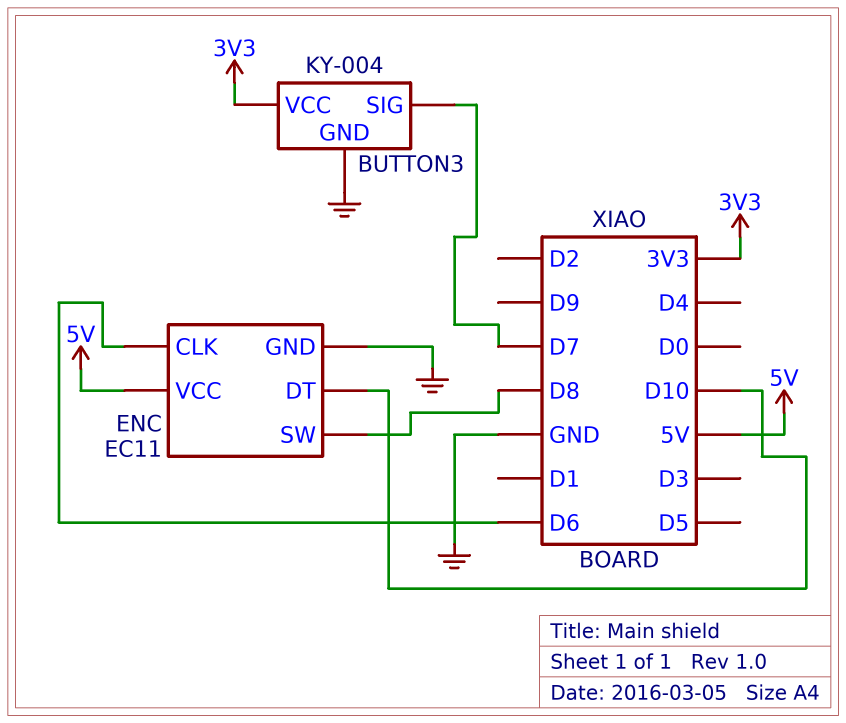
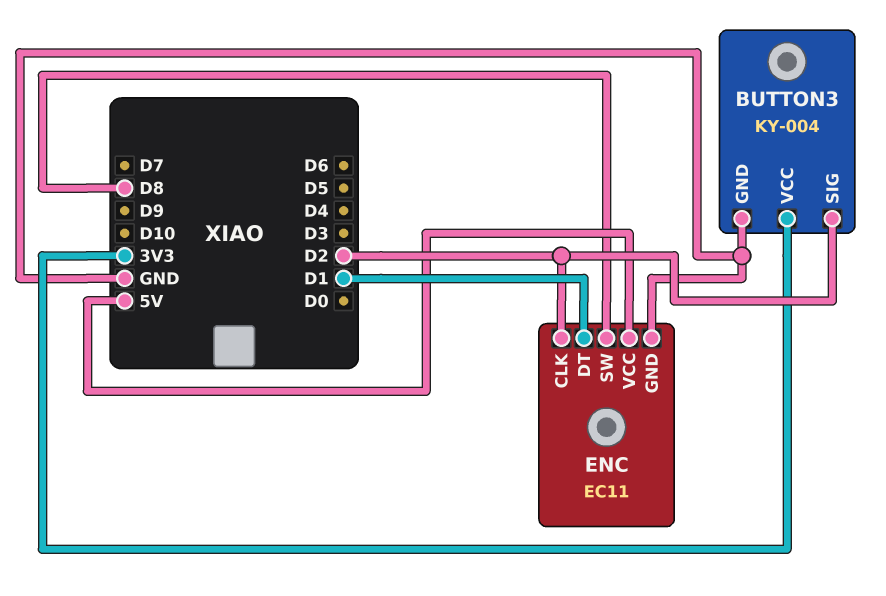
BUTTON3 pin SIG: D7 -> D2
ENC pin CLK: D6 -> D2
ENC pin DT: D10 -> D1

